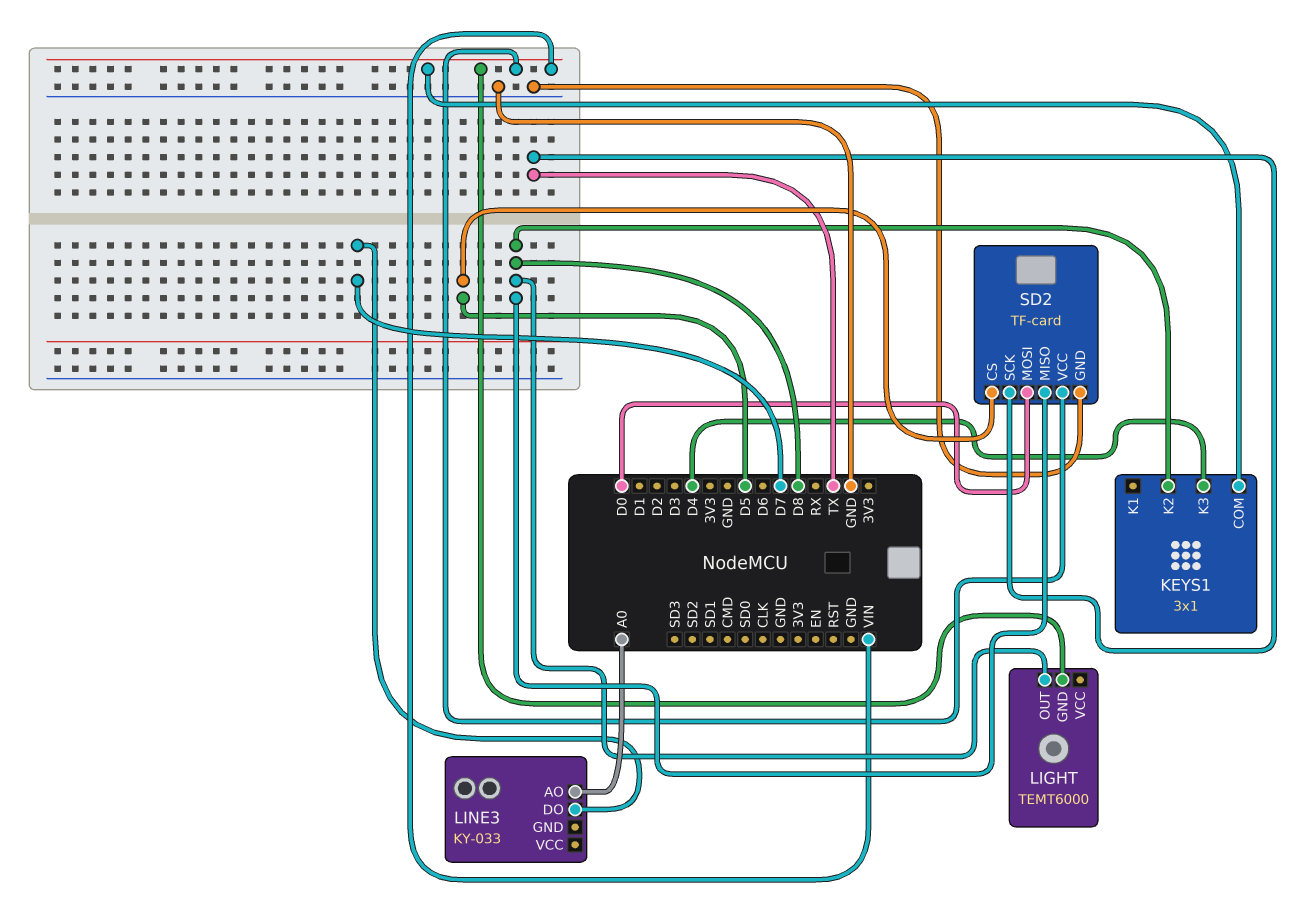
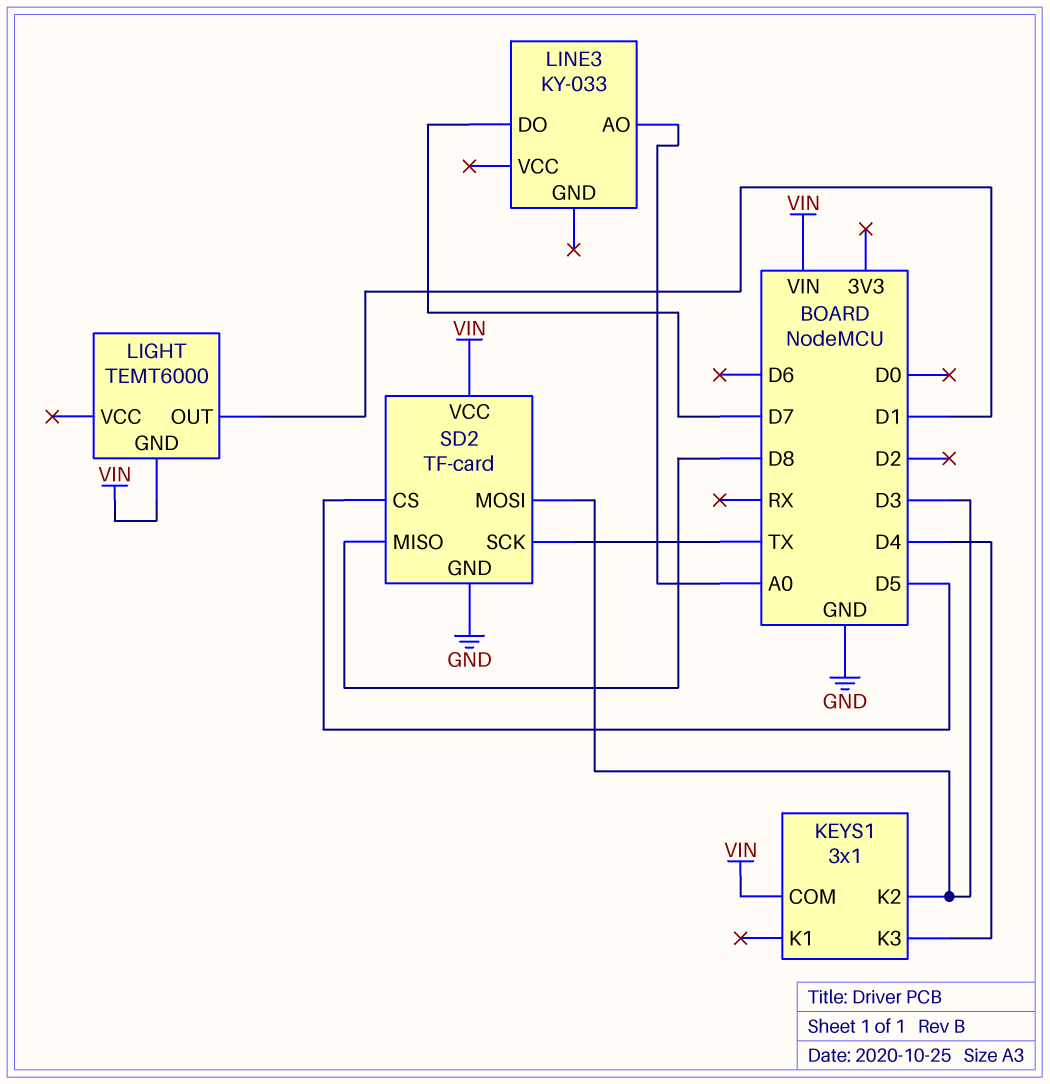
KEYS1 pin K2: D8 -> D3
LIGHT pin OUT: D8 -> D1
SD2 pin MOSI: D0 -> D3

